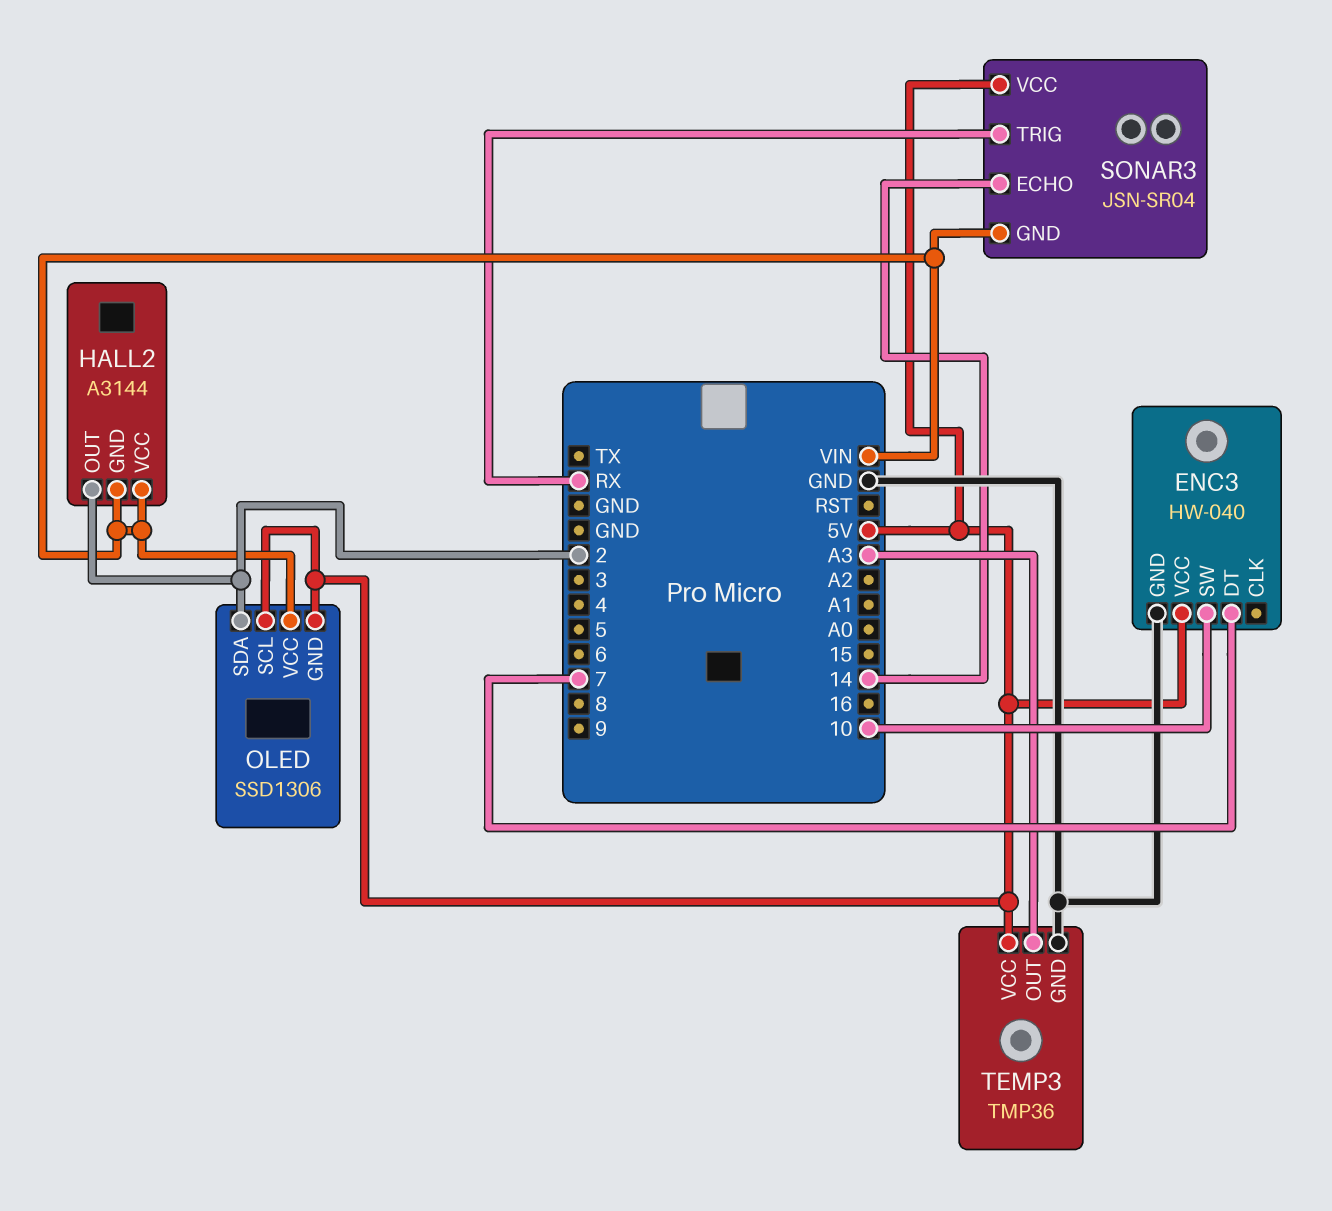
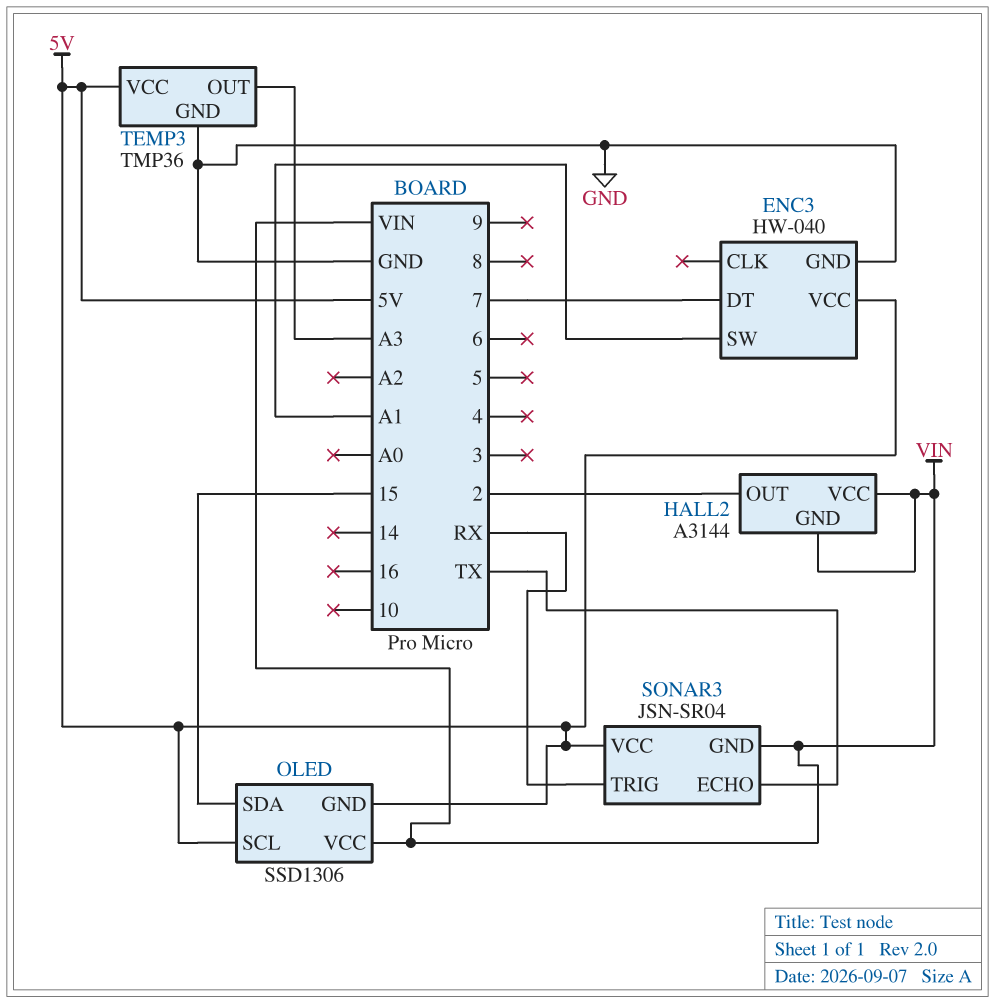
ENC3 pin SW: 10 -> A1
OLED pin SDA: 2 -> 15
SONAR3 pin ECHO: 14 -> TX

